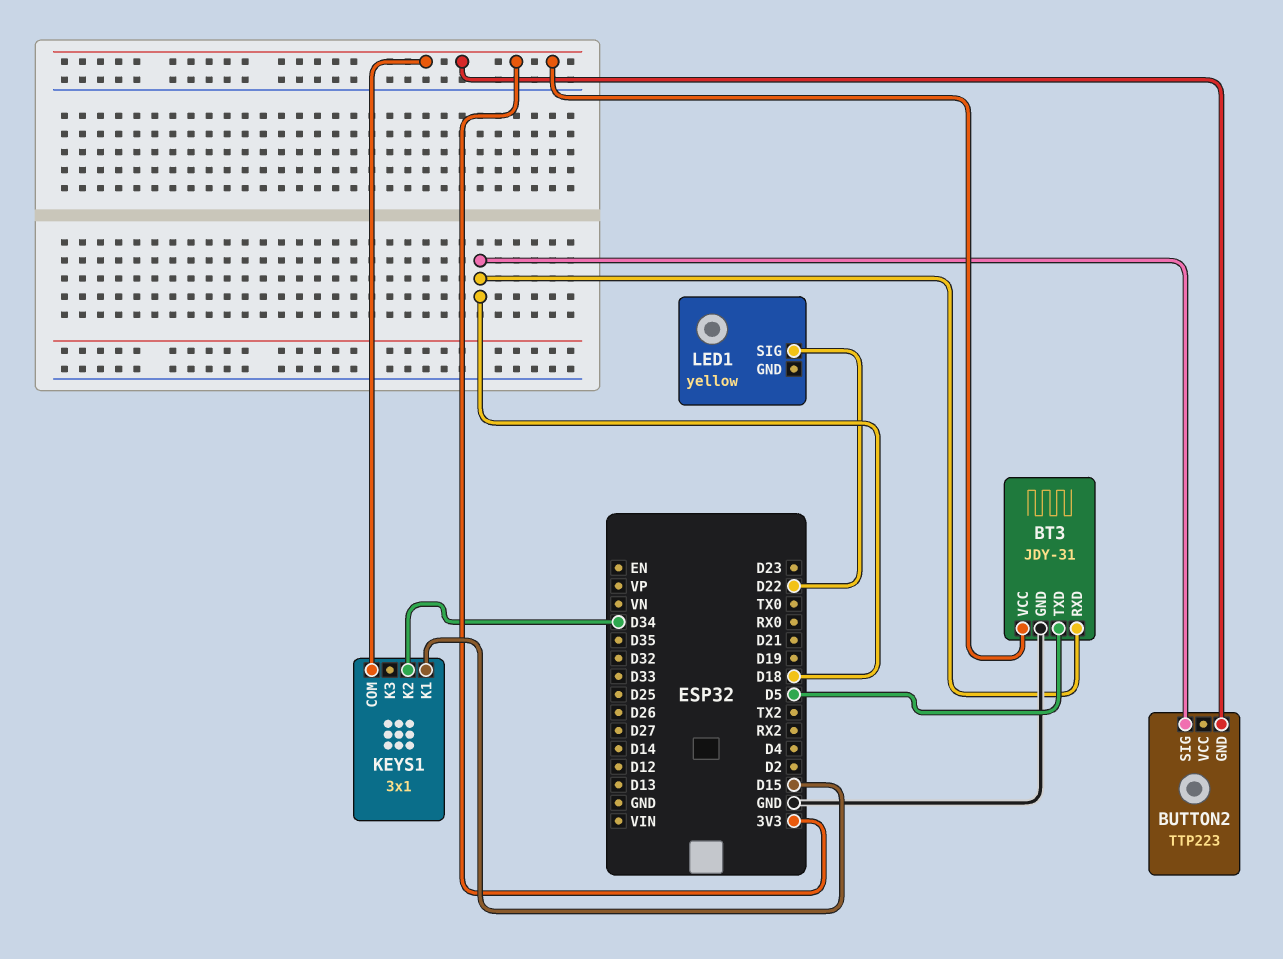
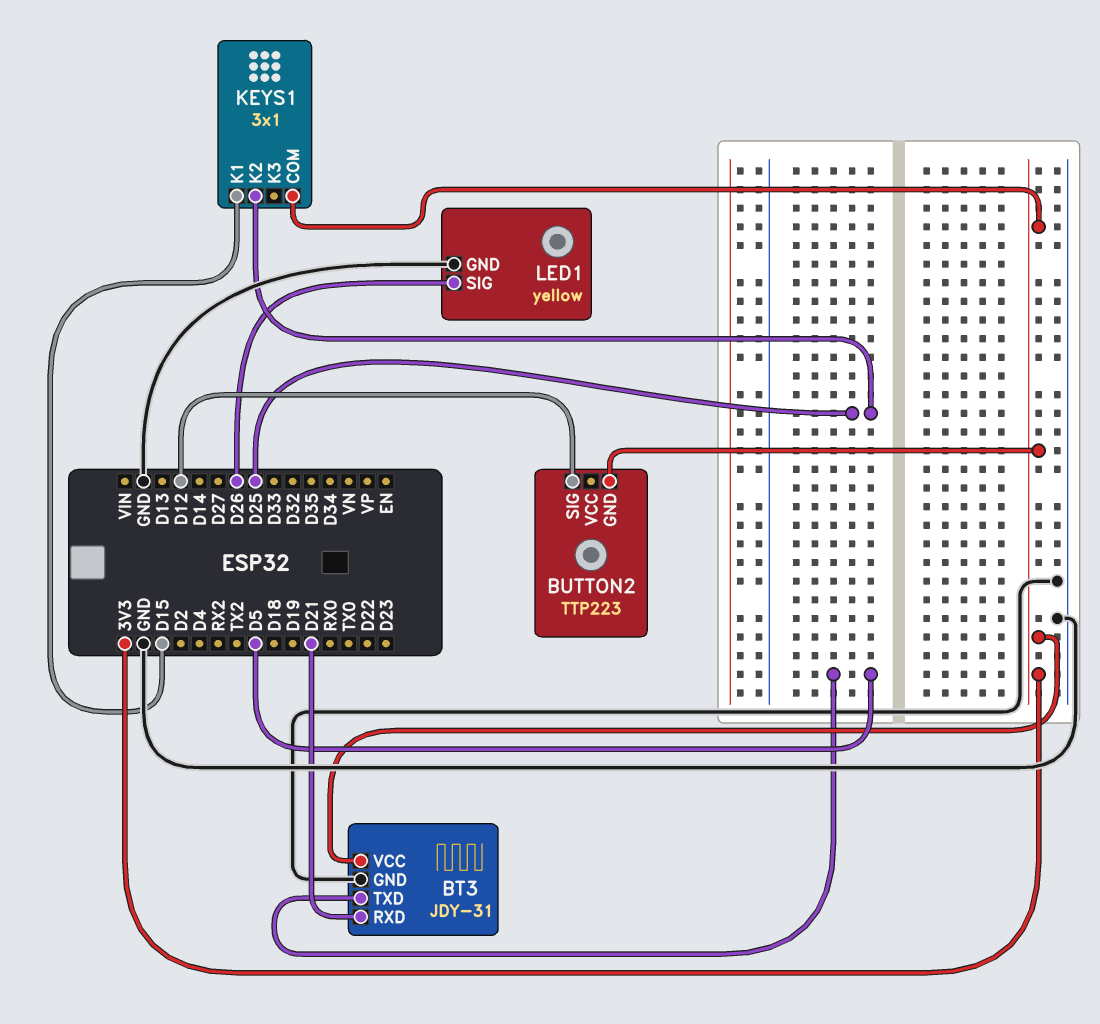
BT3 pin RXD: D18 -> D21
BUTTON2 pin SIG: D18 -> D12
KEYS1 pin K2: D34 -> D25
LED1 pin GND: none -> GND
LED1 pin SIG: D22 -> D26

